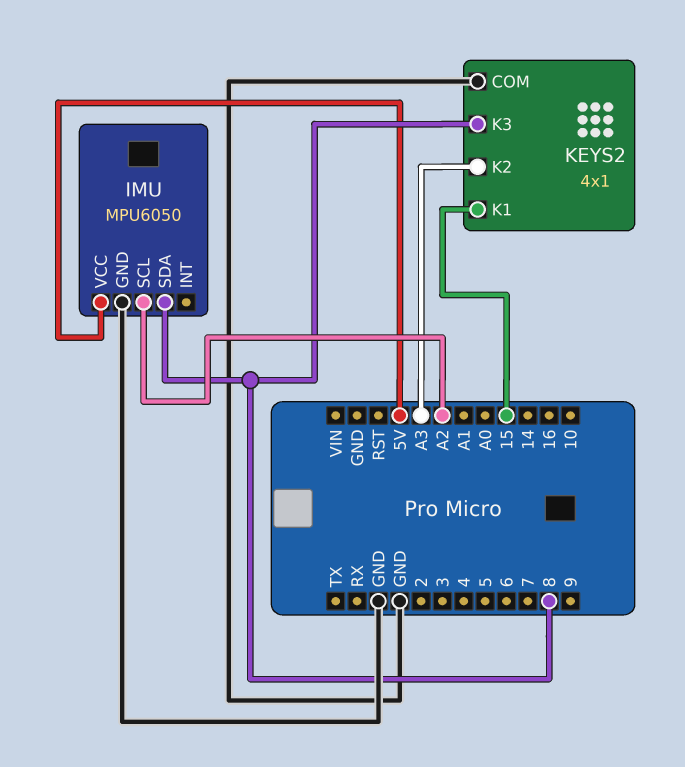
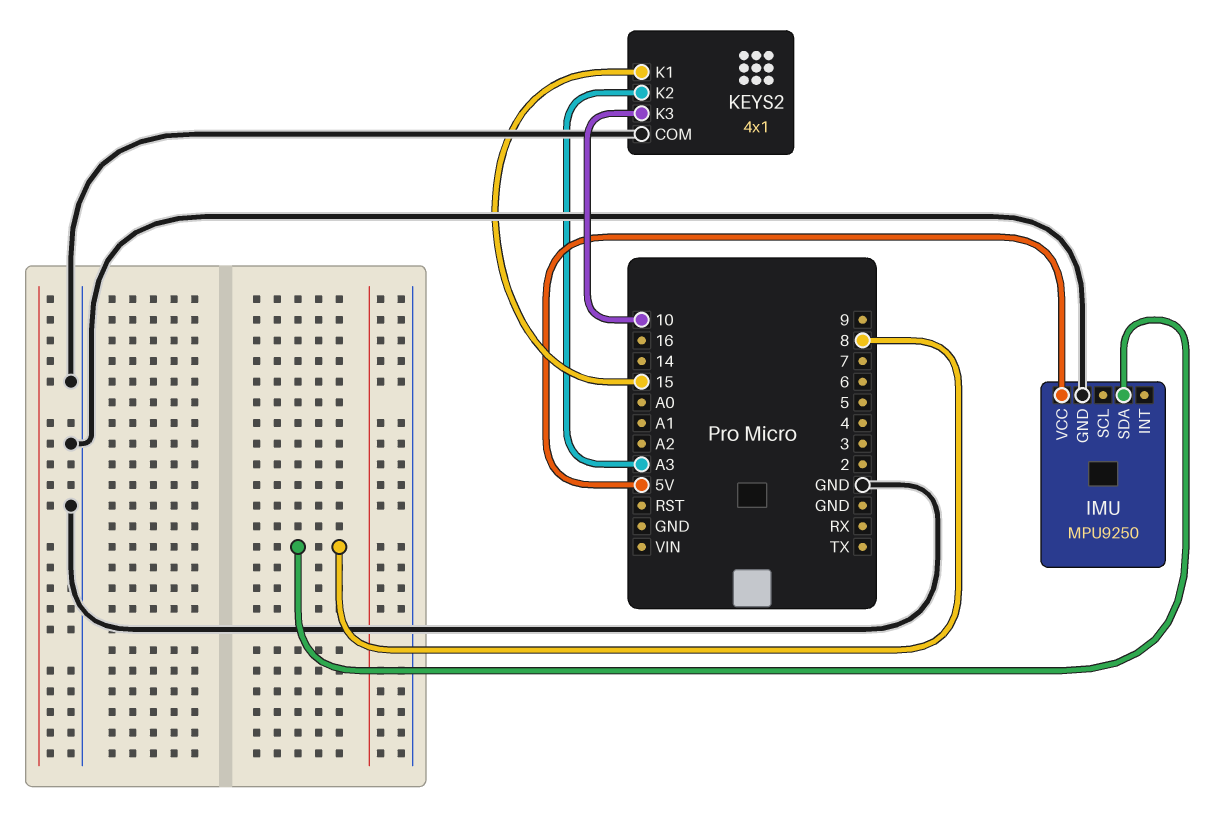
IMU: MPU6050 -> MPU9250
IMU pin SCL: A2 -> none
KEYS2 pin K3: 8 -> 10

